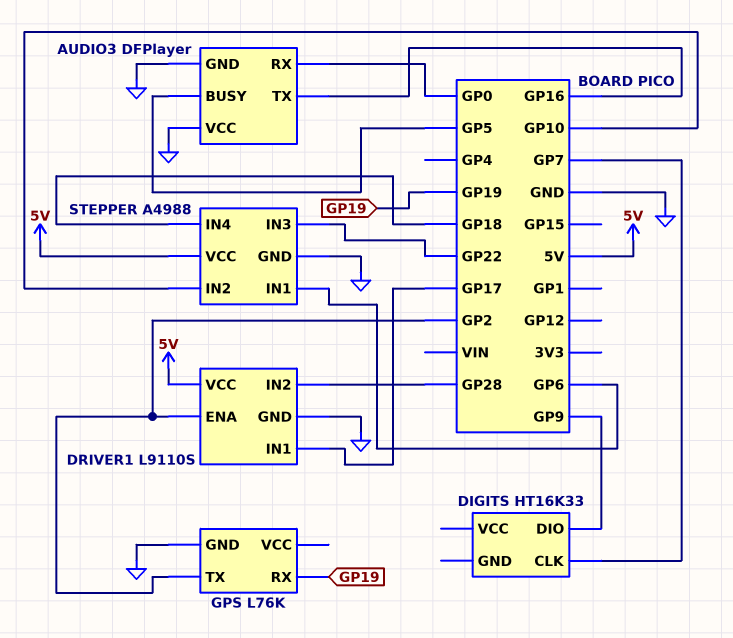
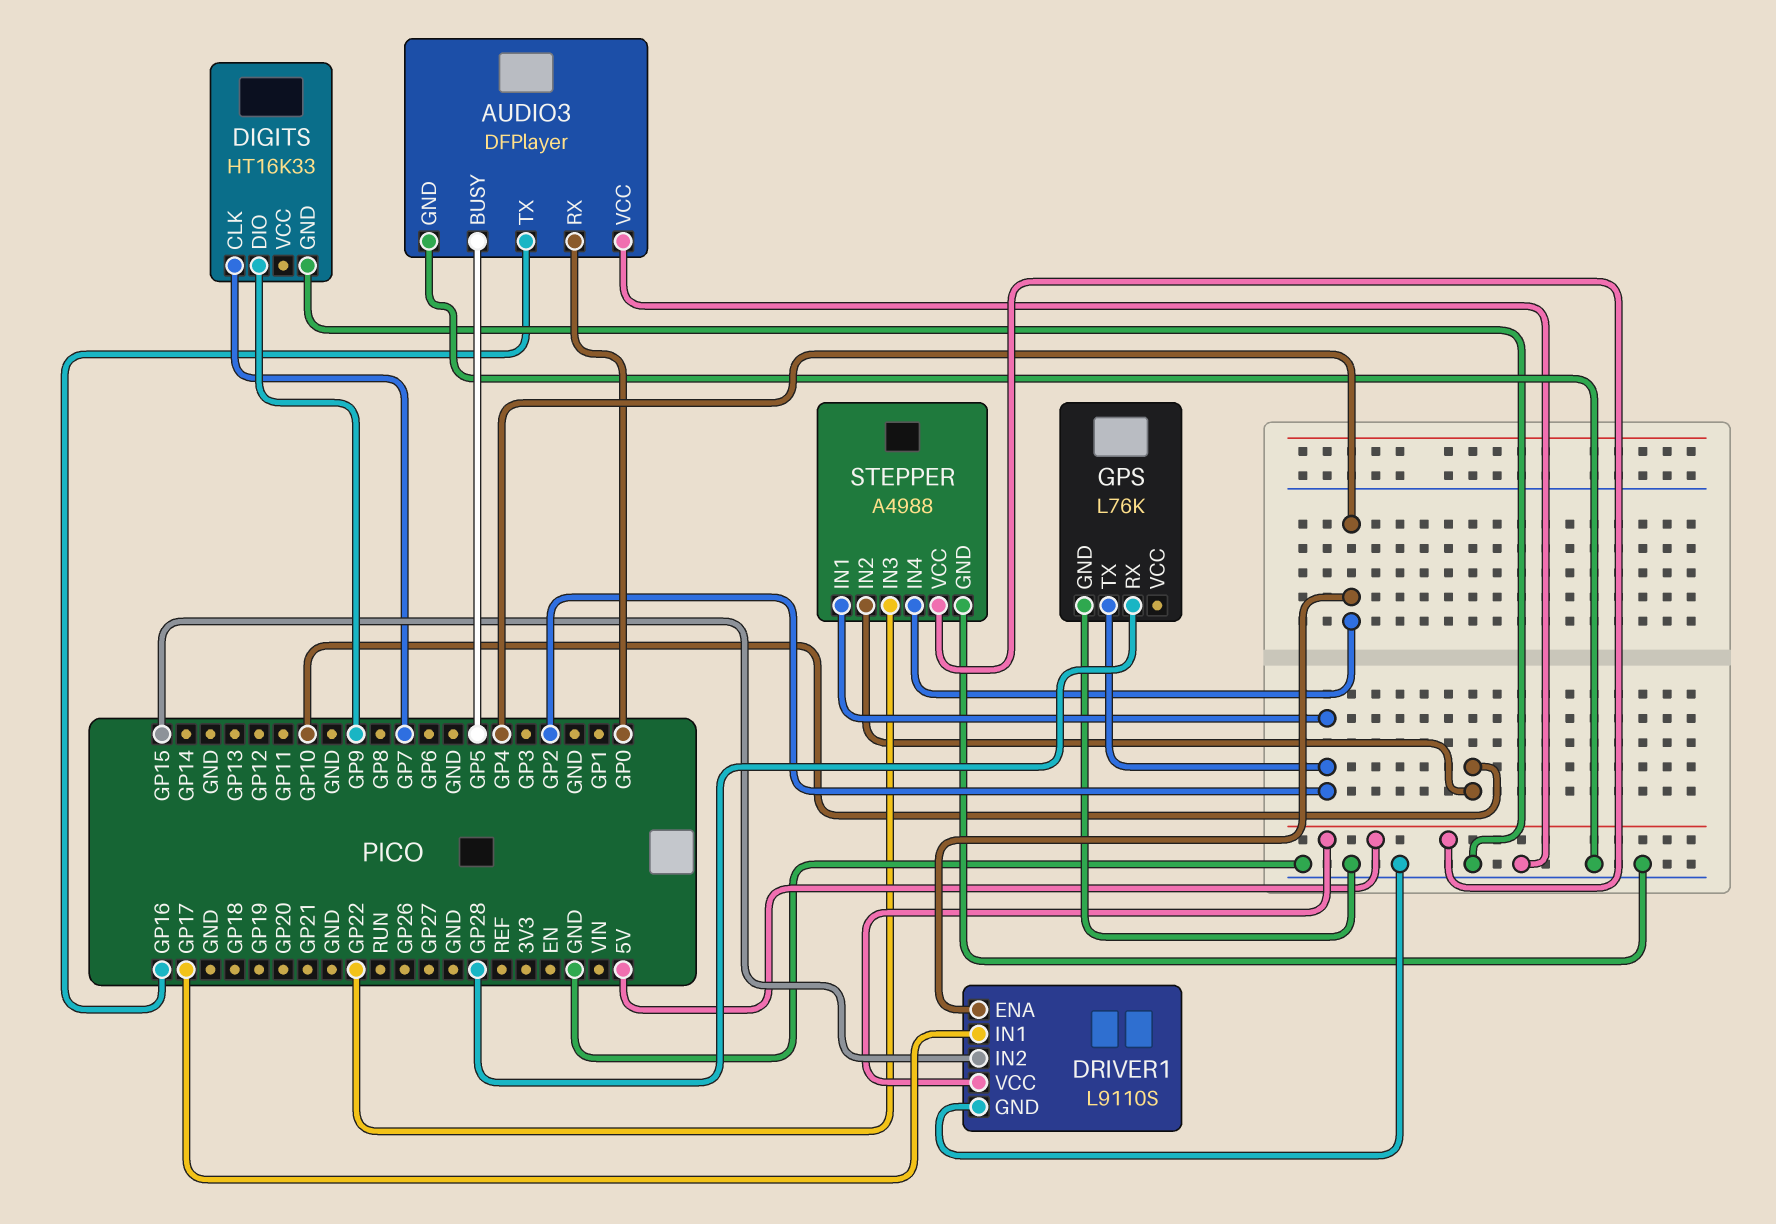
DIGITS pin GND: none -> GND
DRIVER1 pin ENA: GP2 -> GP4
DRIVER1 pin IN2: GP28 -> GP15
GPS pin RX: GP19 -> GP28
STEPPER pin IN1: GP6 -> GP2
STEPPER pin IN4: GP18 -> GP4

